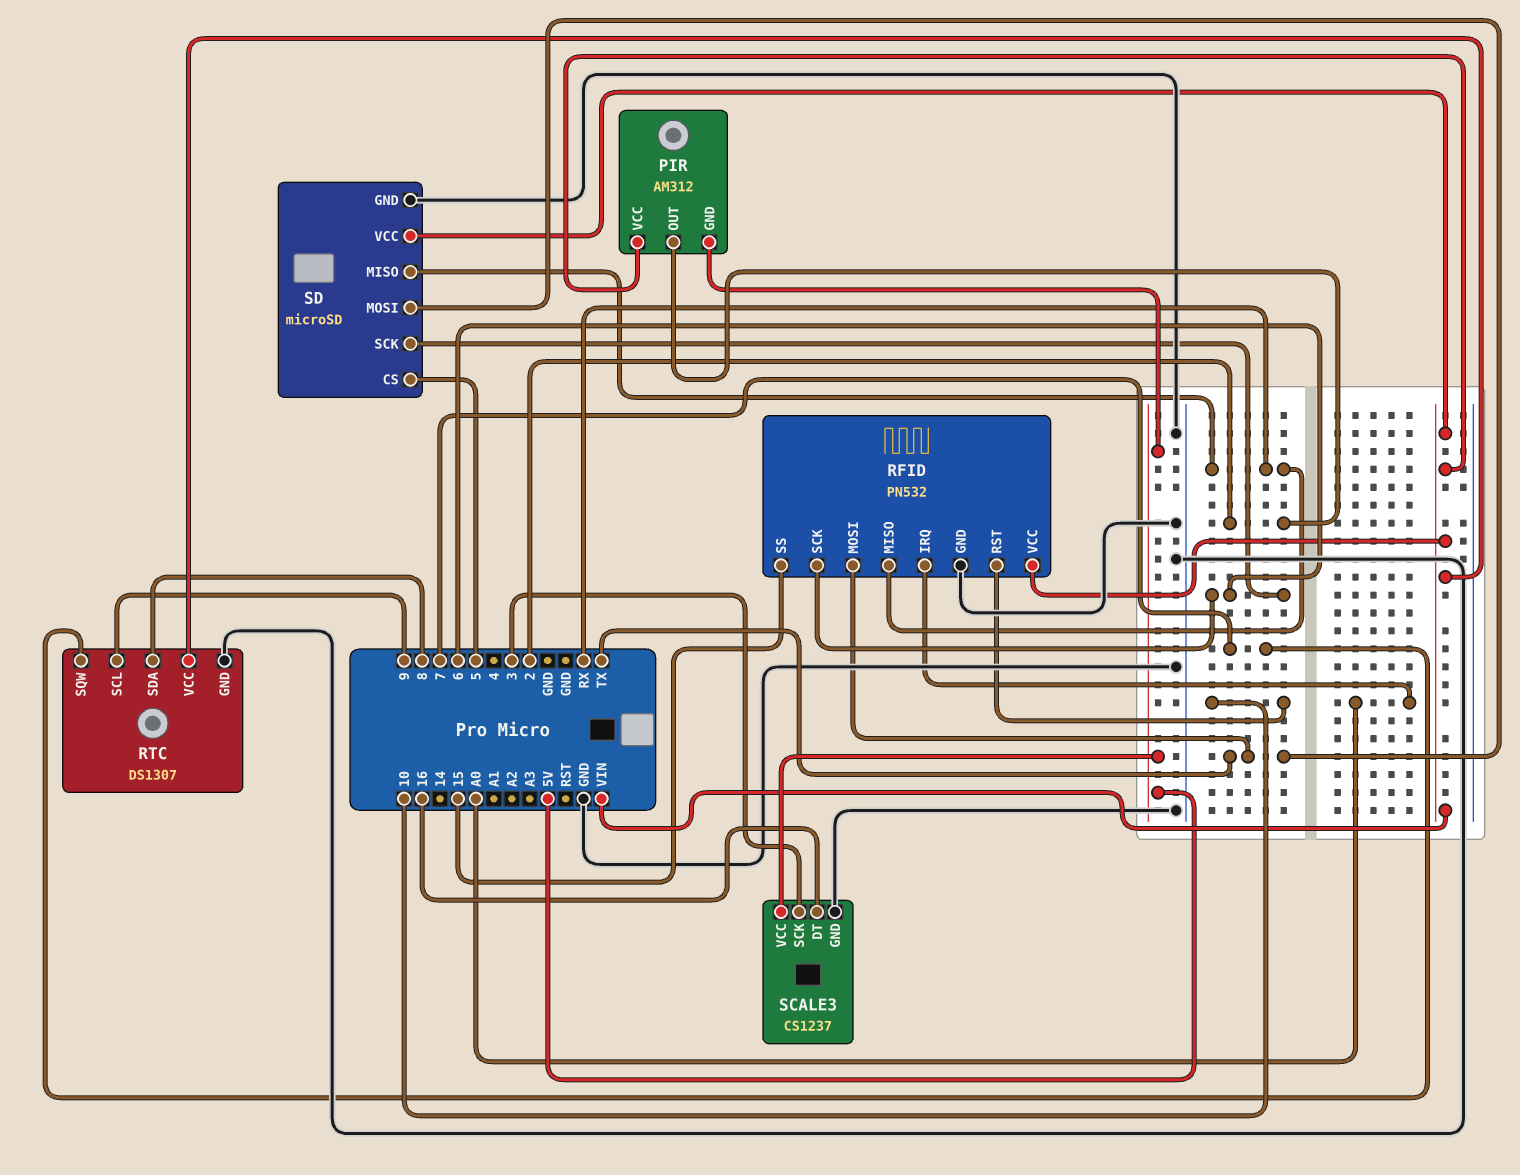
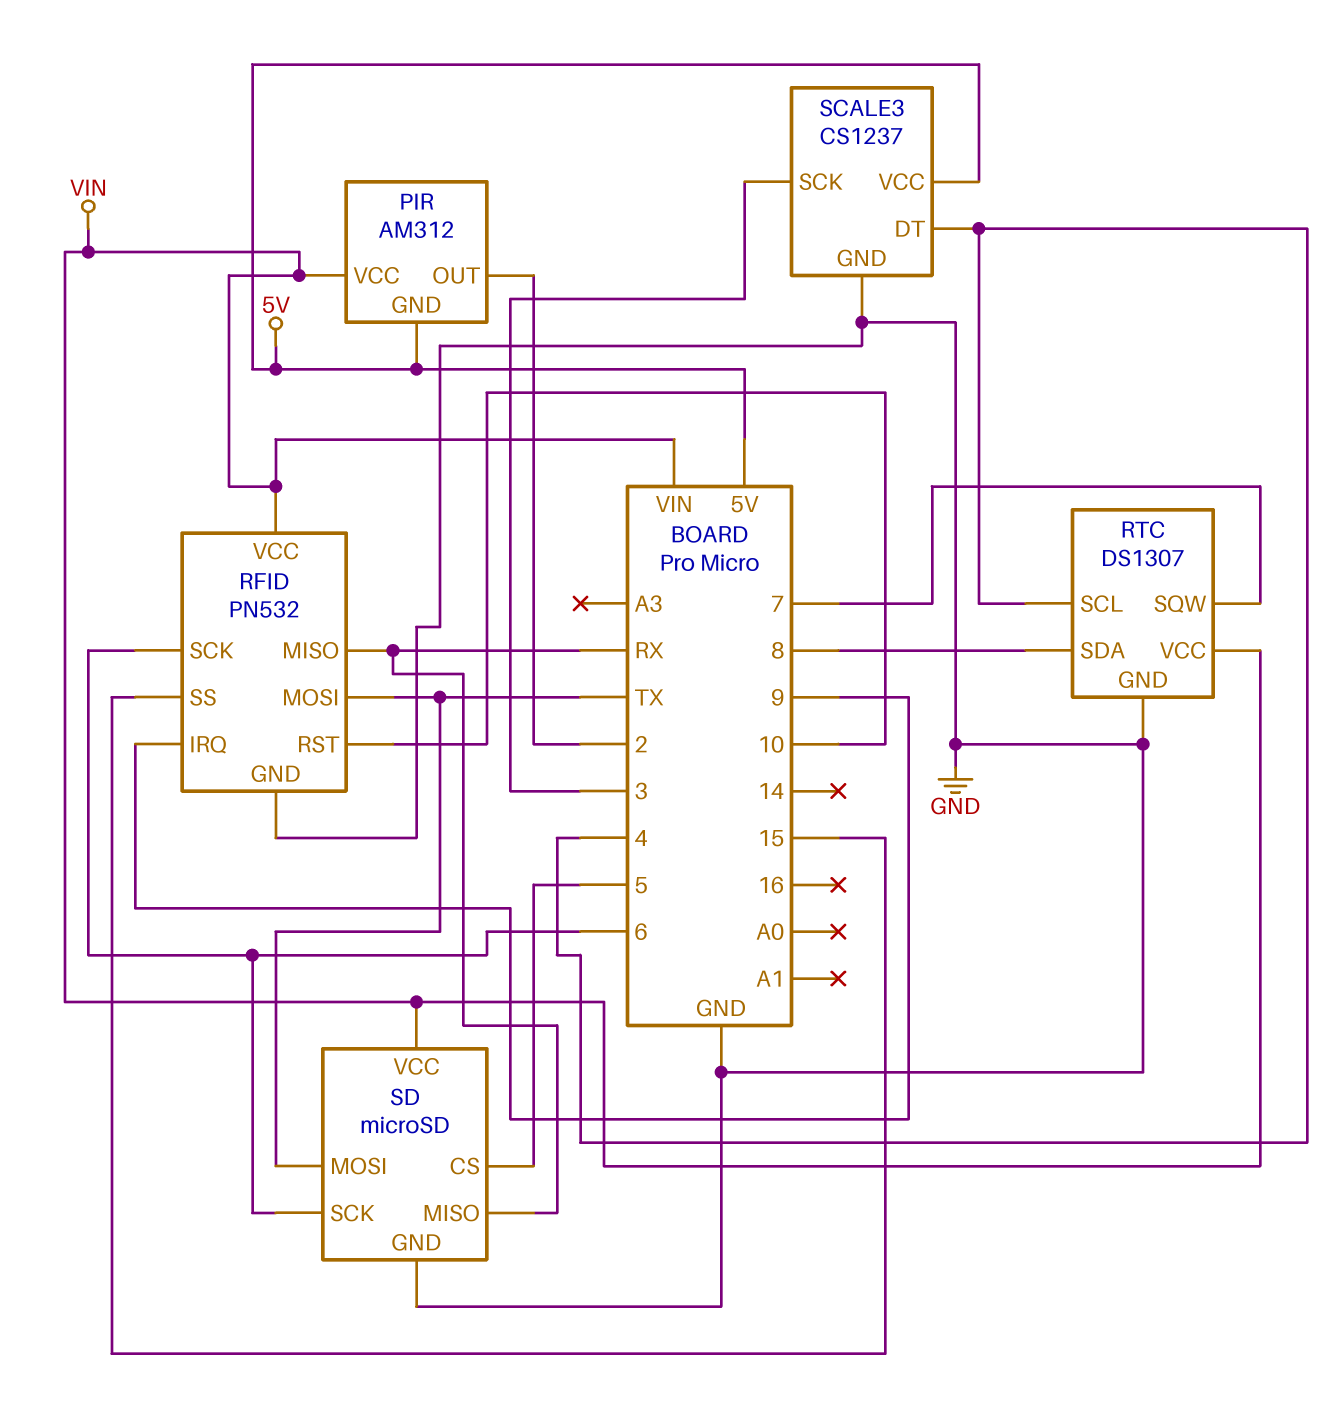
RFID pin IRQ: A0 -> 9
RTC pin SCL: 9 -> 4
SCALE3 pin DT: 16 -> 4

